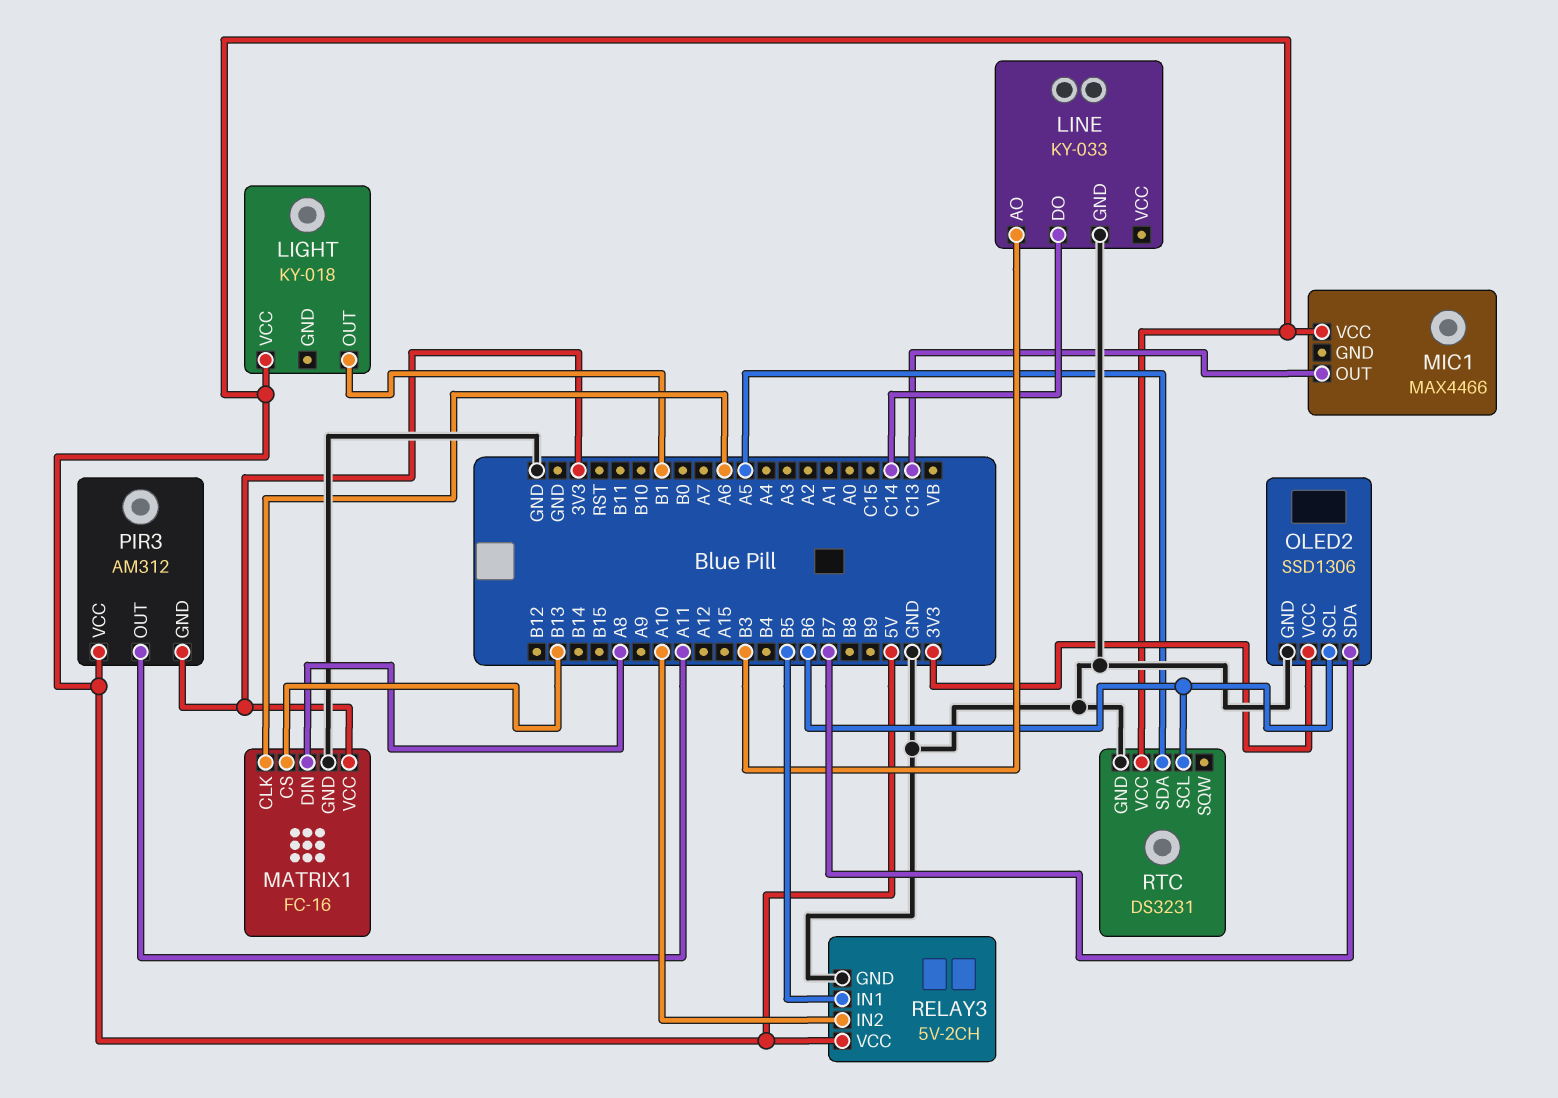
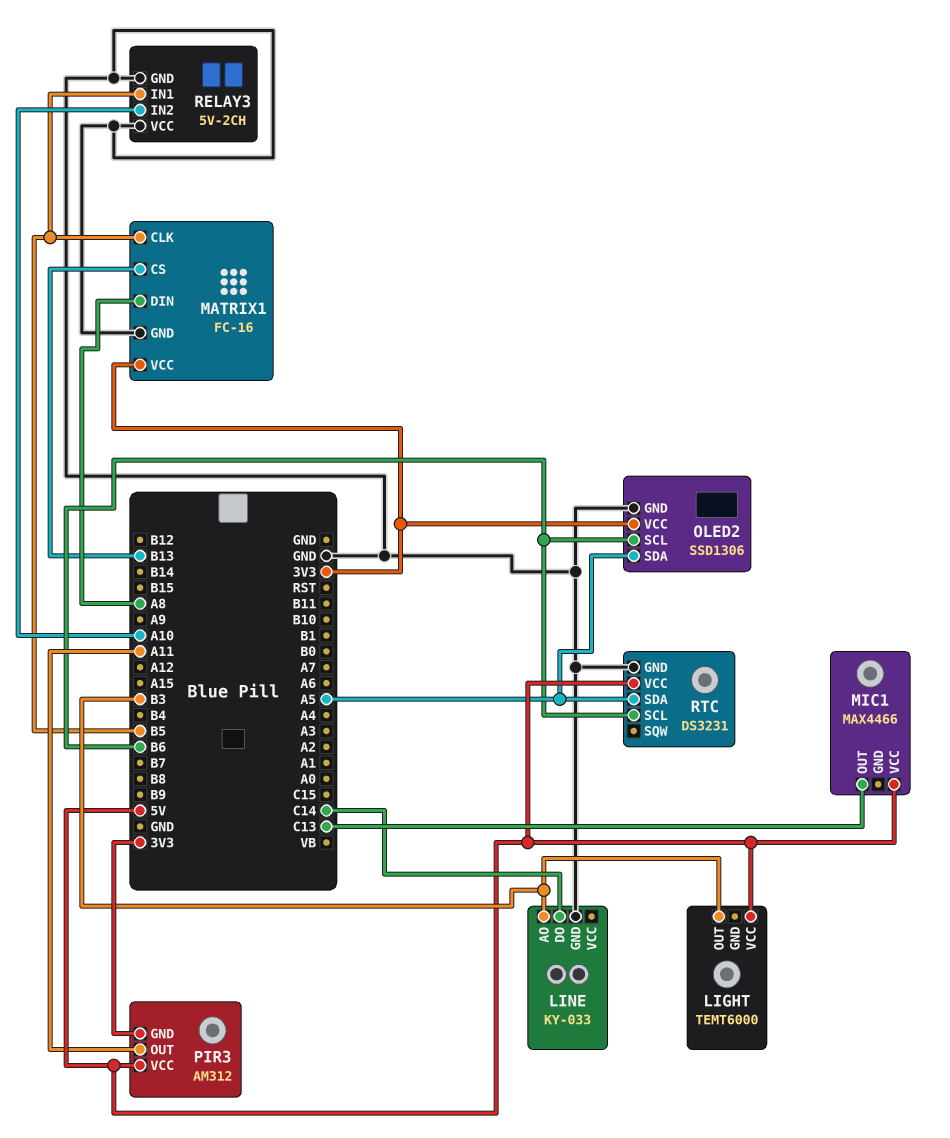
LIGHT: KY-018 -> TEMT6000
LIGHT pin OUT: B1 -> B3
MATRIX1 pin CLK: A6 -> B5
OLED2 pin SDA: B7 -> A5
RELAY3 pin VCC: 5V -> GND

